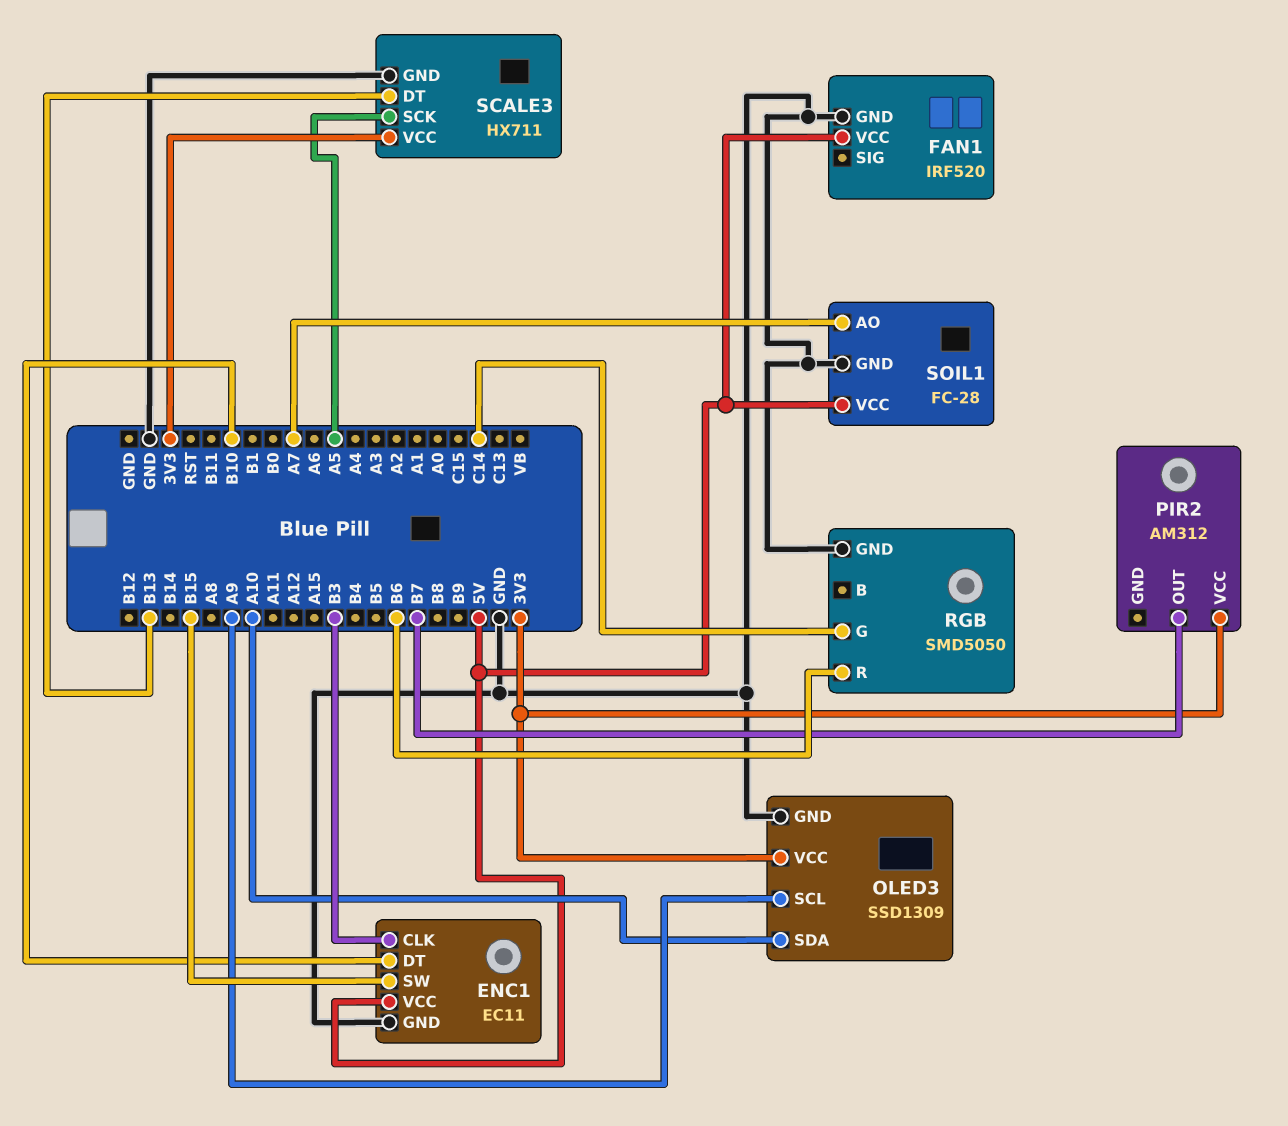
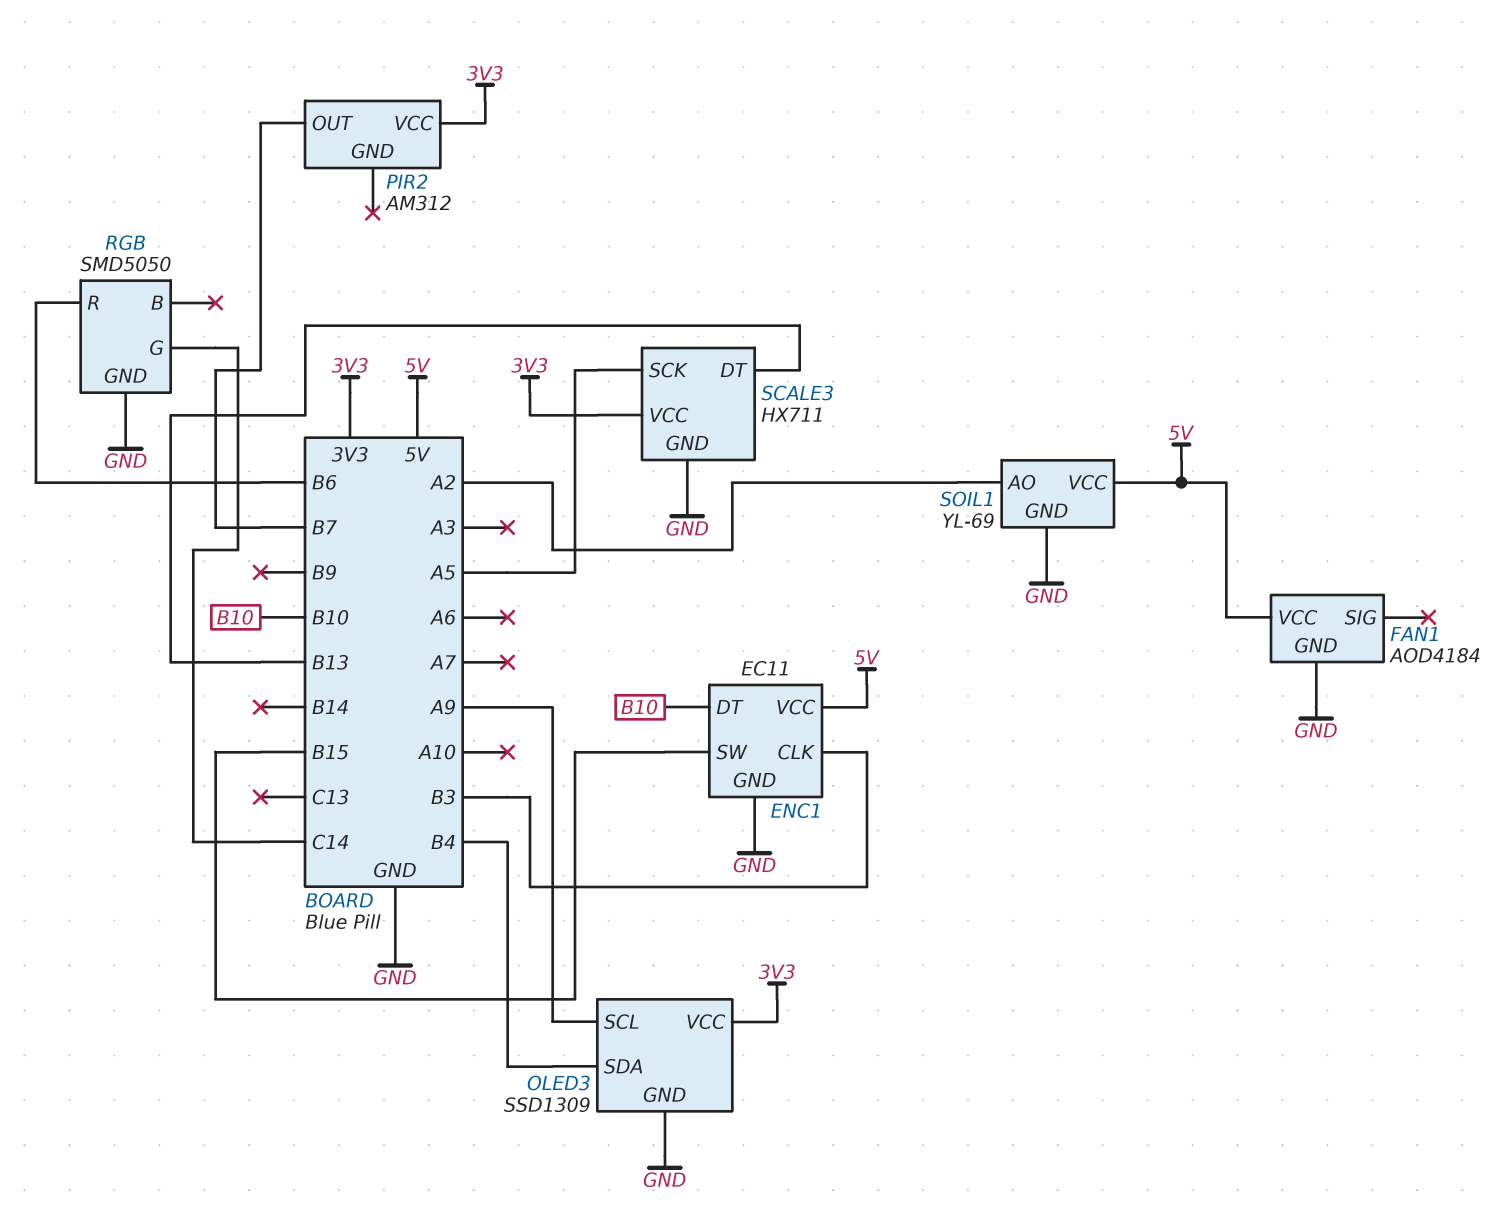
FAN1: IRF520 -> AOD4184
OLED3 pin SDA: A10 -> B4
SOIL1: FC-28 -> YL-69
SOIL1 pin AO: A7 -> A2

